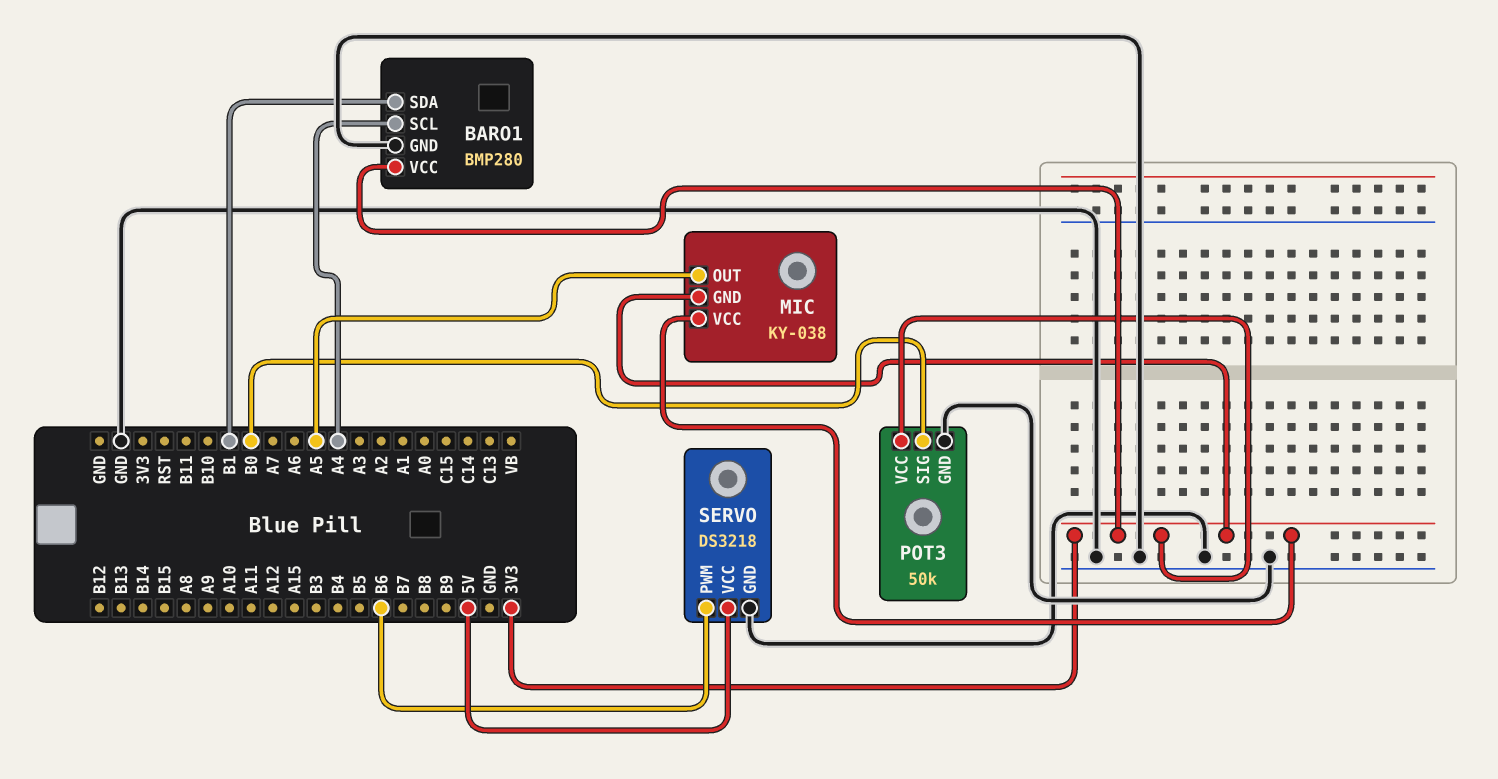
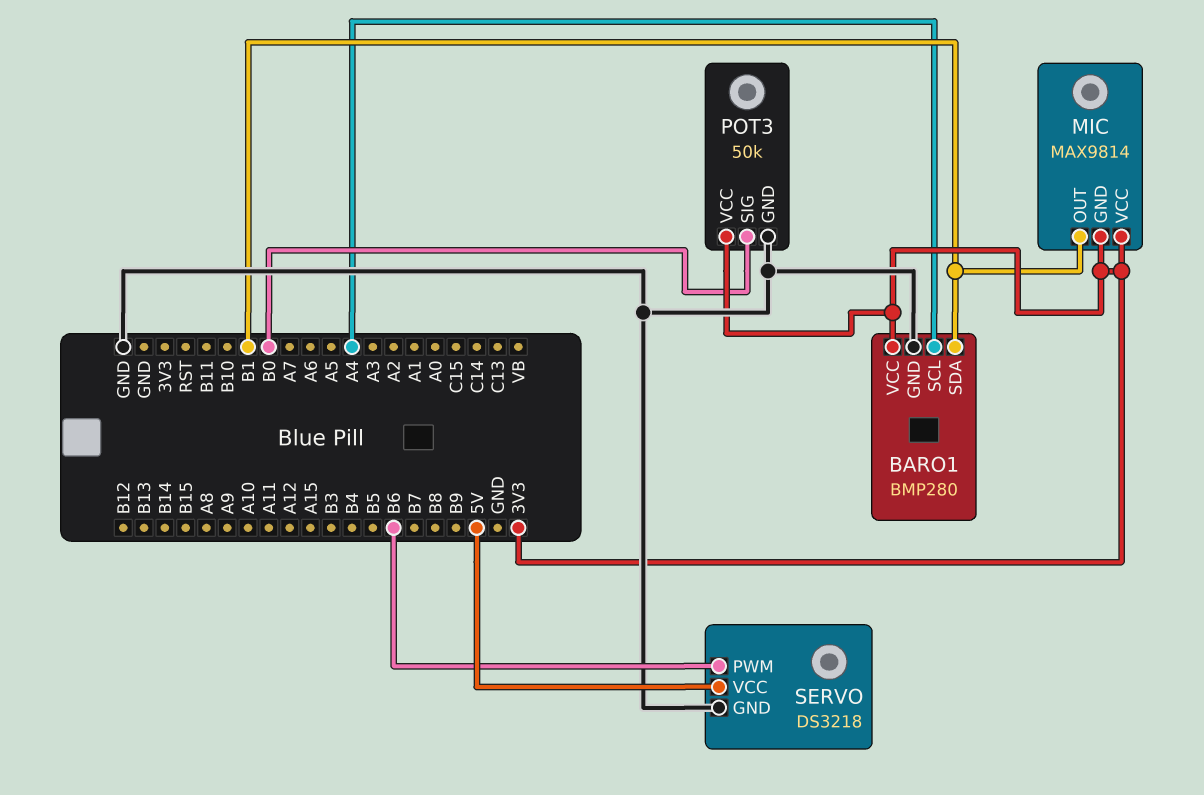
MIC: KY-038 -> MAX9814
MIC pin OUT: A5 -> B1

